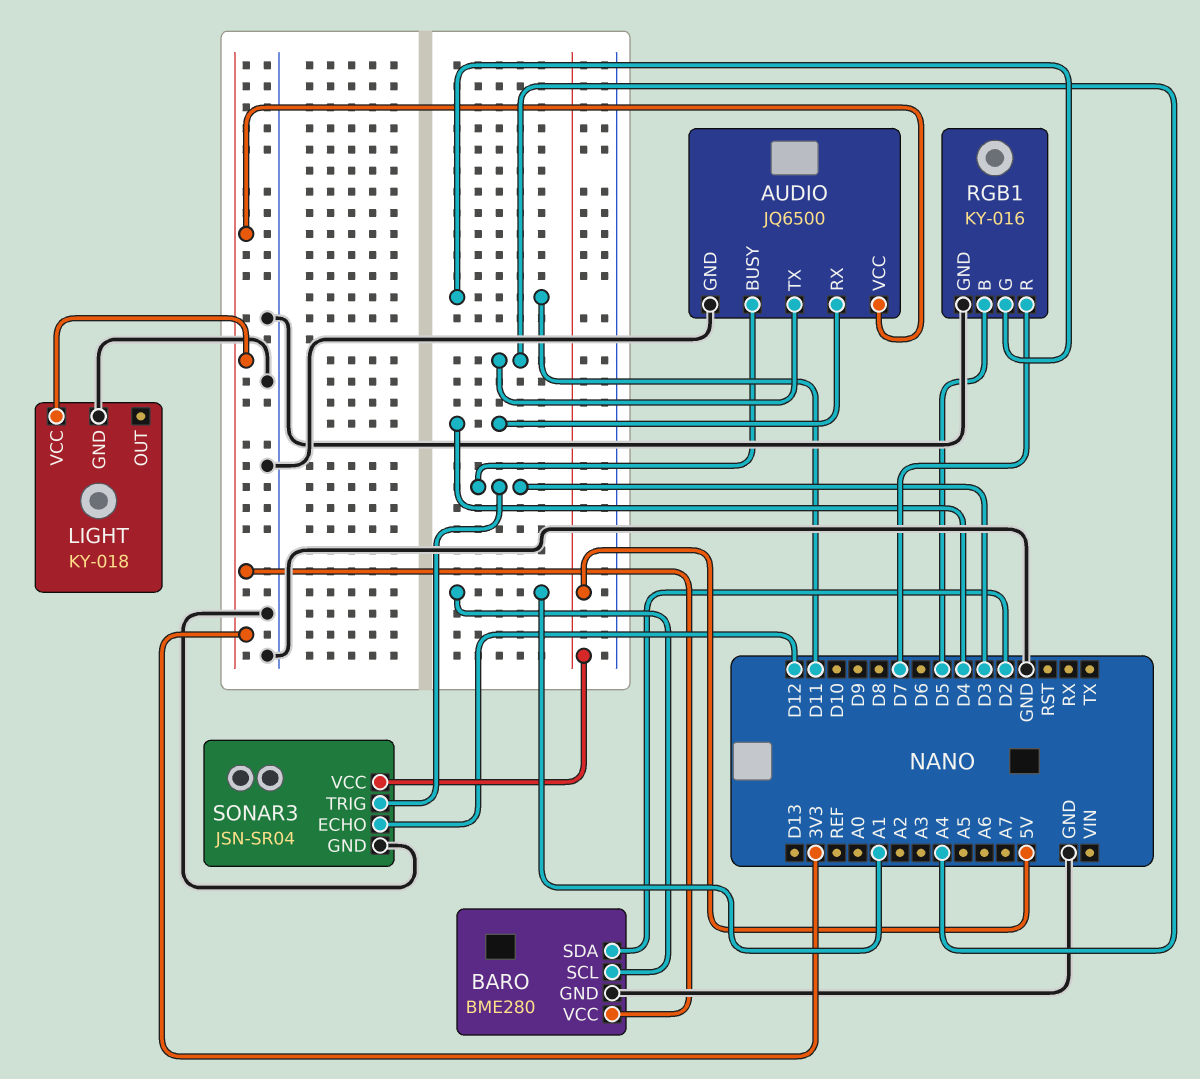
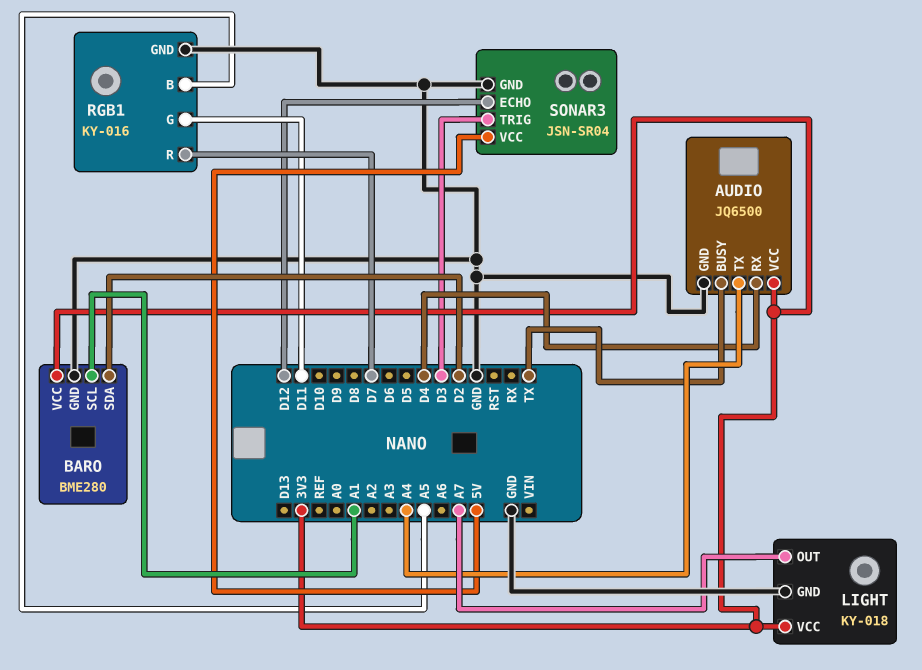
AUDIO pin BUSY: D3 -> TX
LIGHT pin OUT: none -> A7
RGB1 pin B: D5 -> A5

